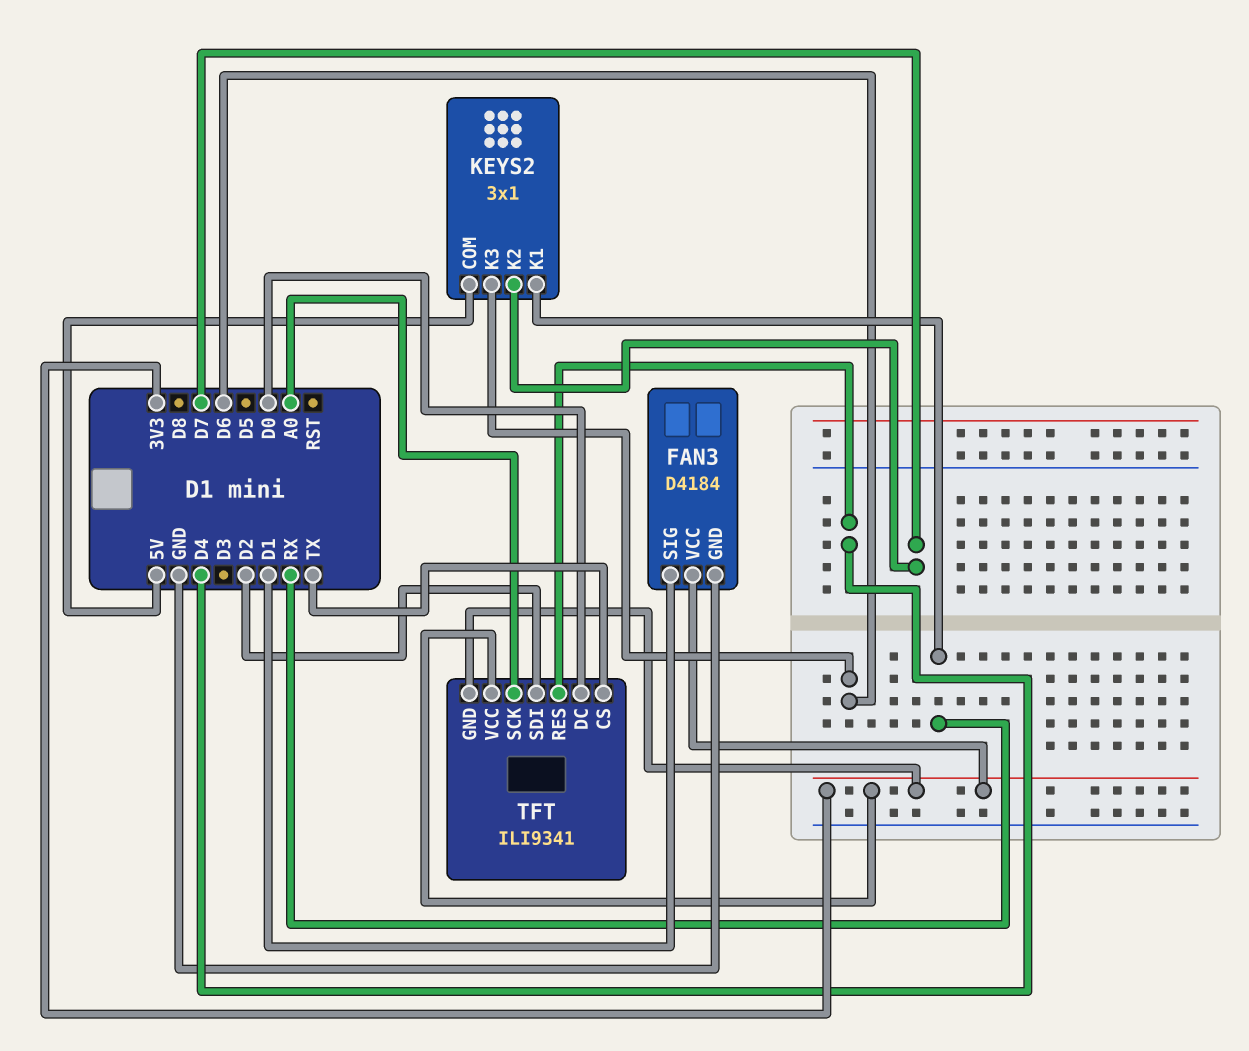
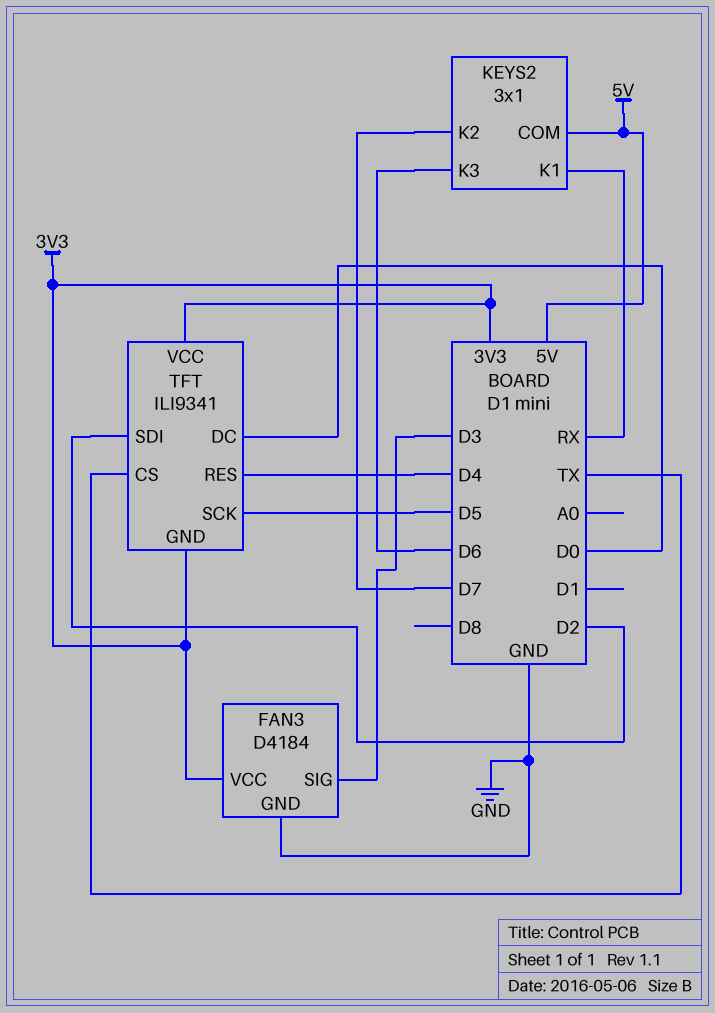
FAN3 pin SIG: D1 -> D3
TFT pin SCK: A0 -> D5

